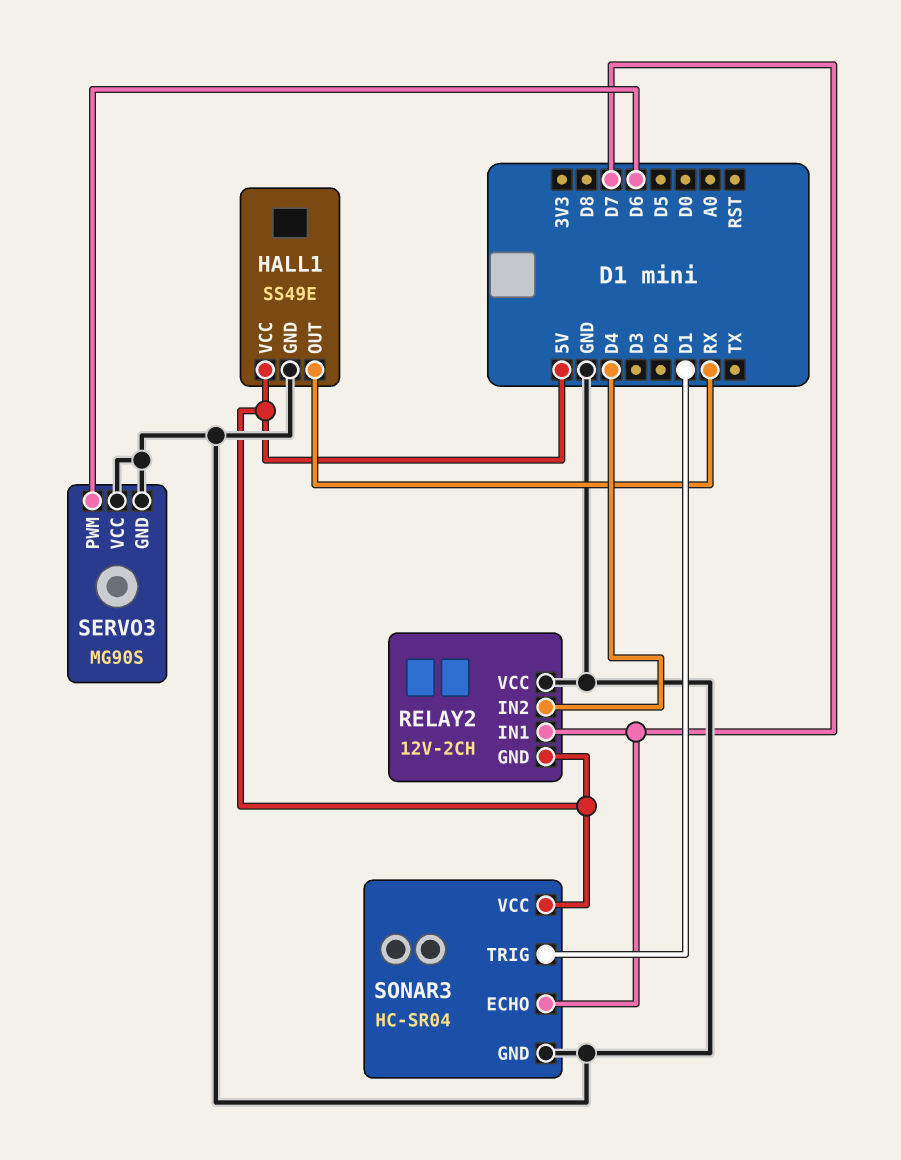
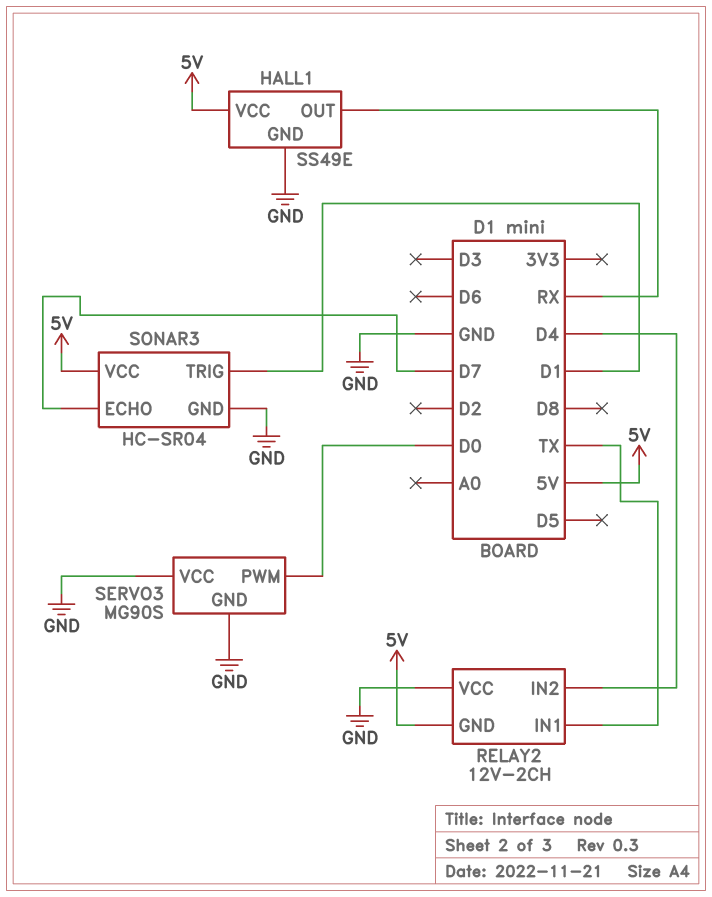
RELAY2 pin IN1: D7 -> TX
SERVO3 pin PWM: D6 -> D0

